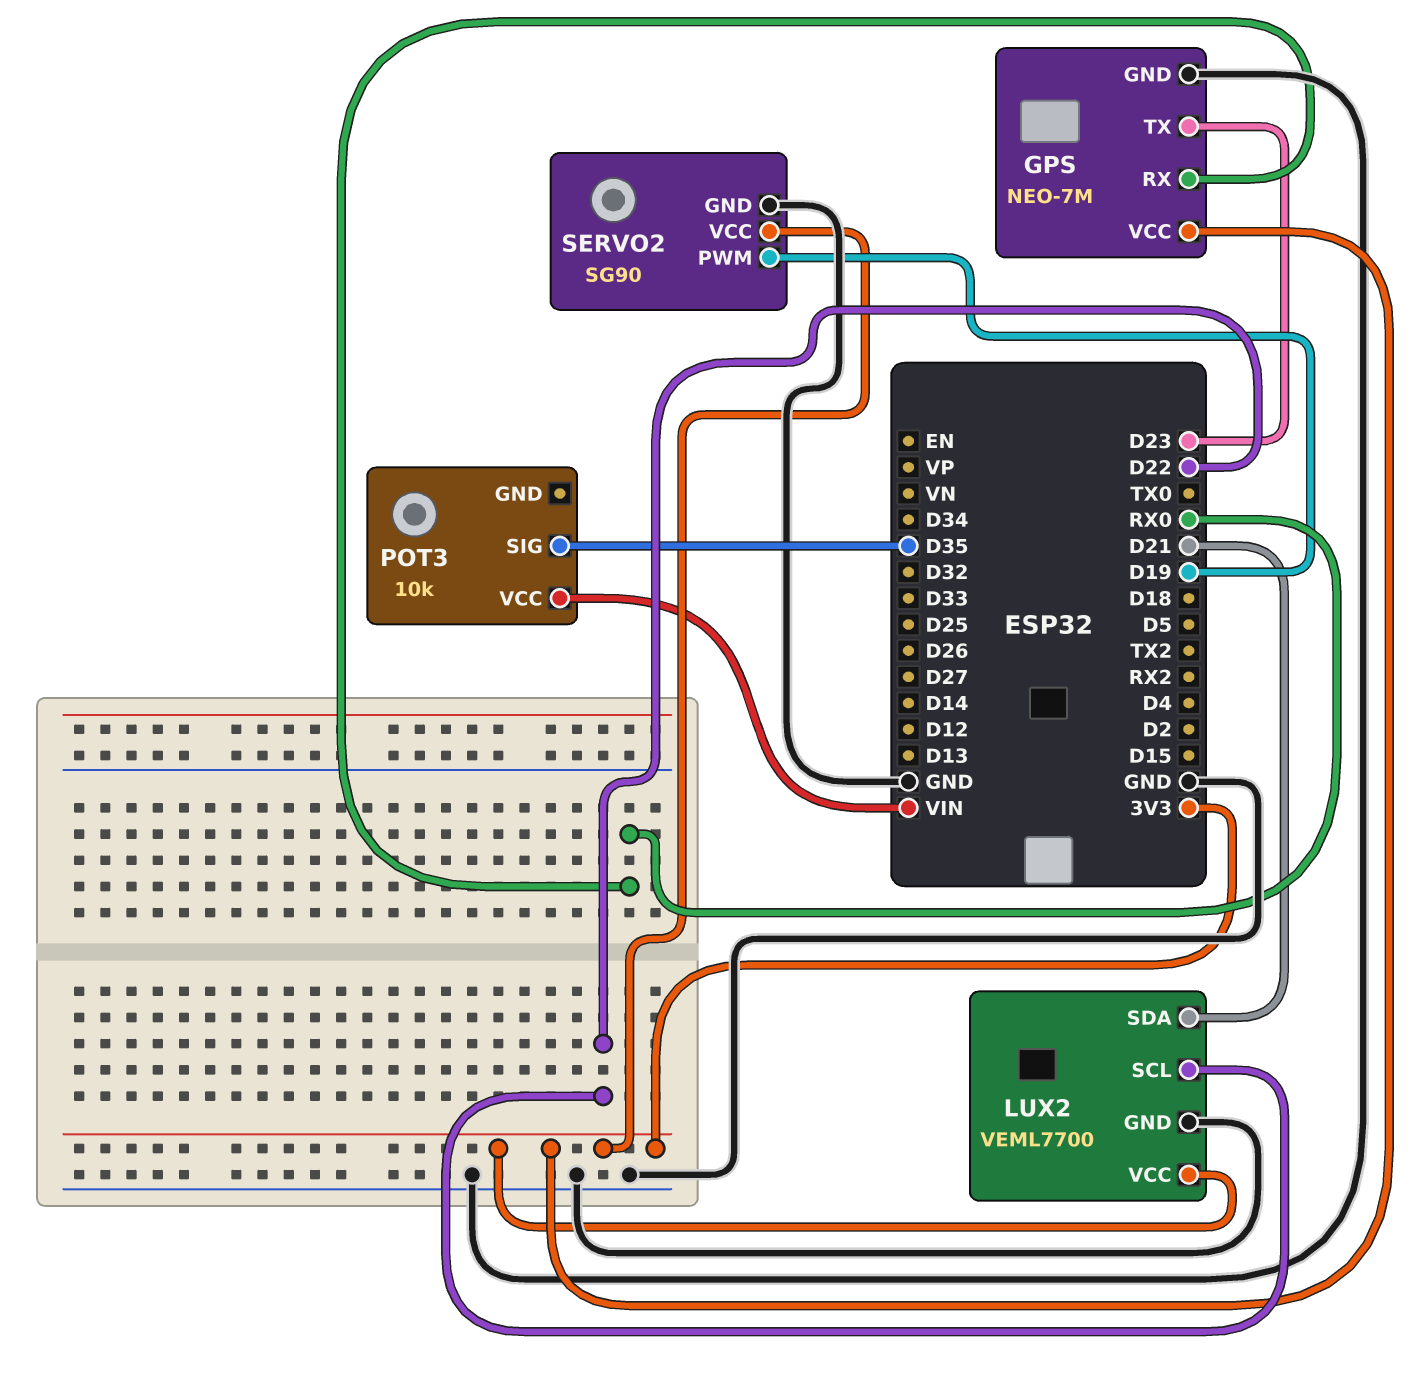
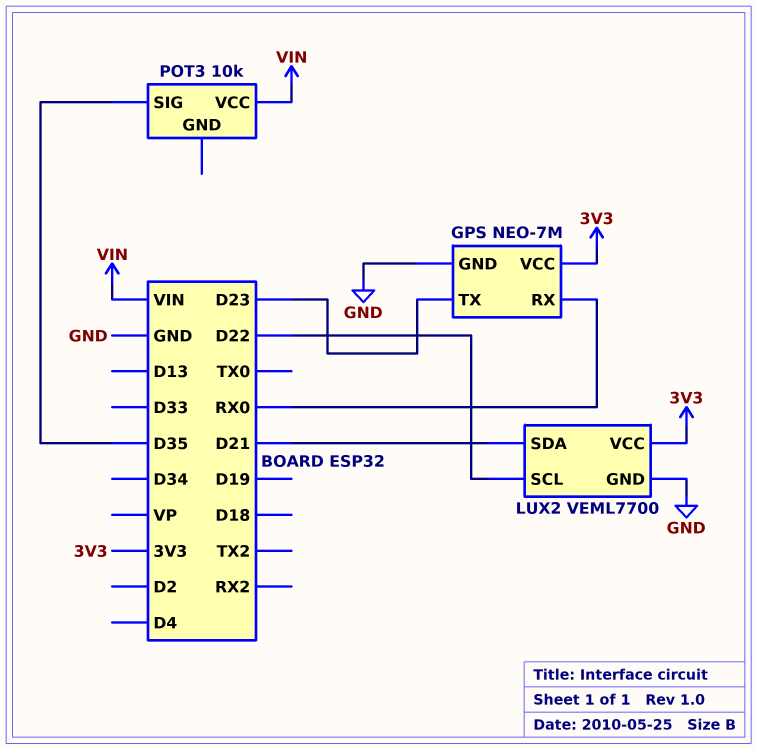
SERVO2: SG90 -> none
SERVO2 pin GND: GND -> none
SERVO2 pin PWM: D19 -> none
SERVO2 pin VCC: 3V3 -> none

